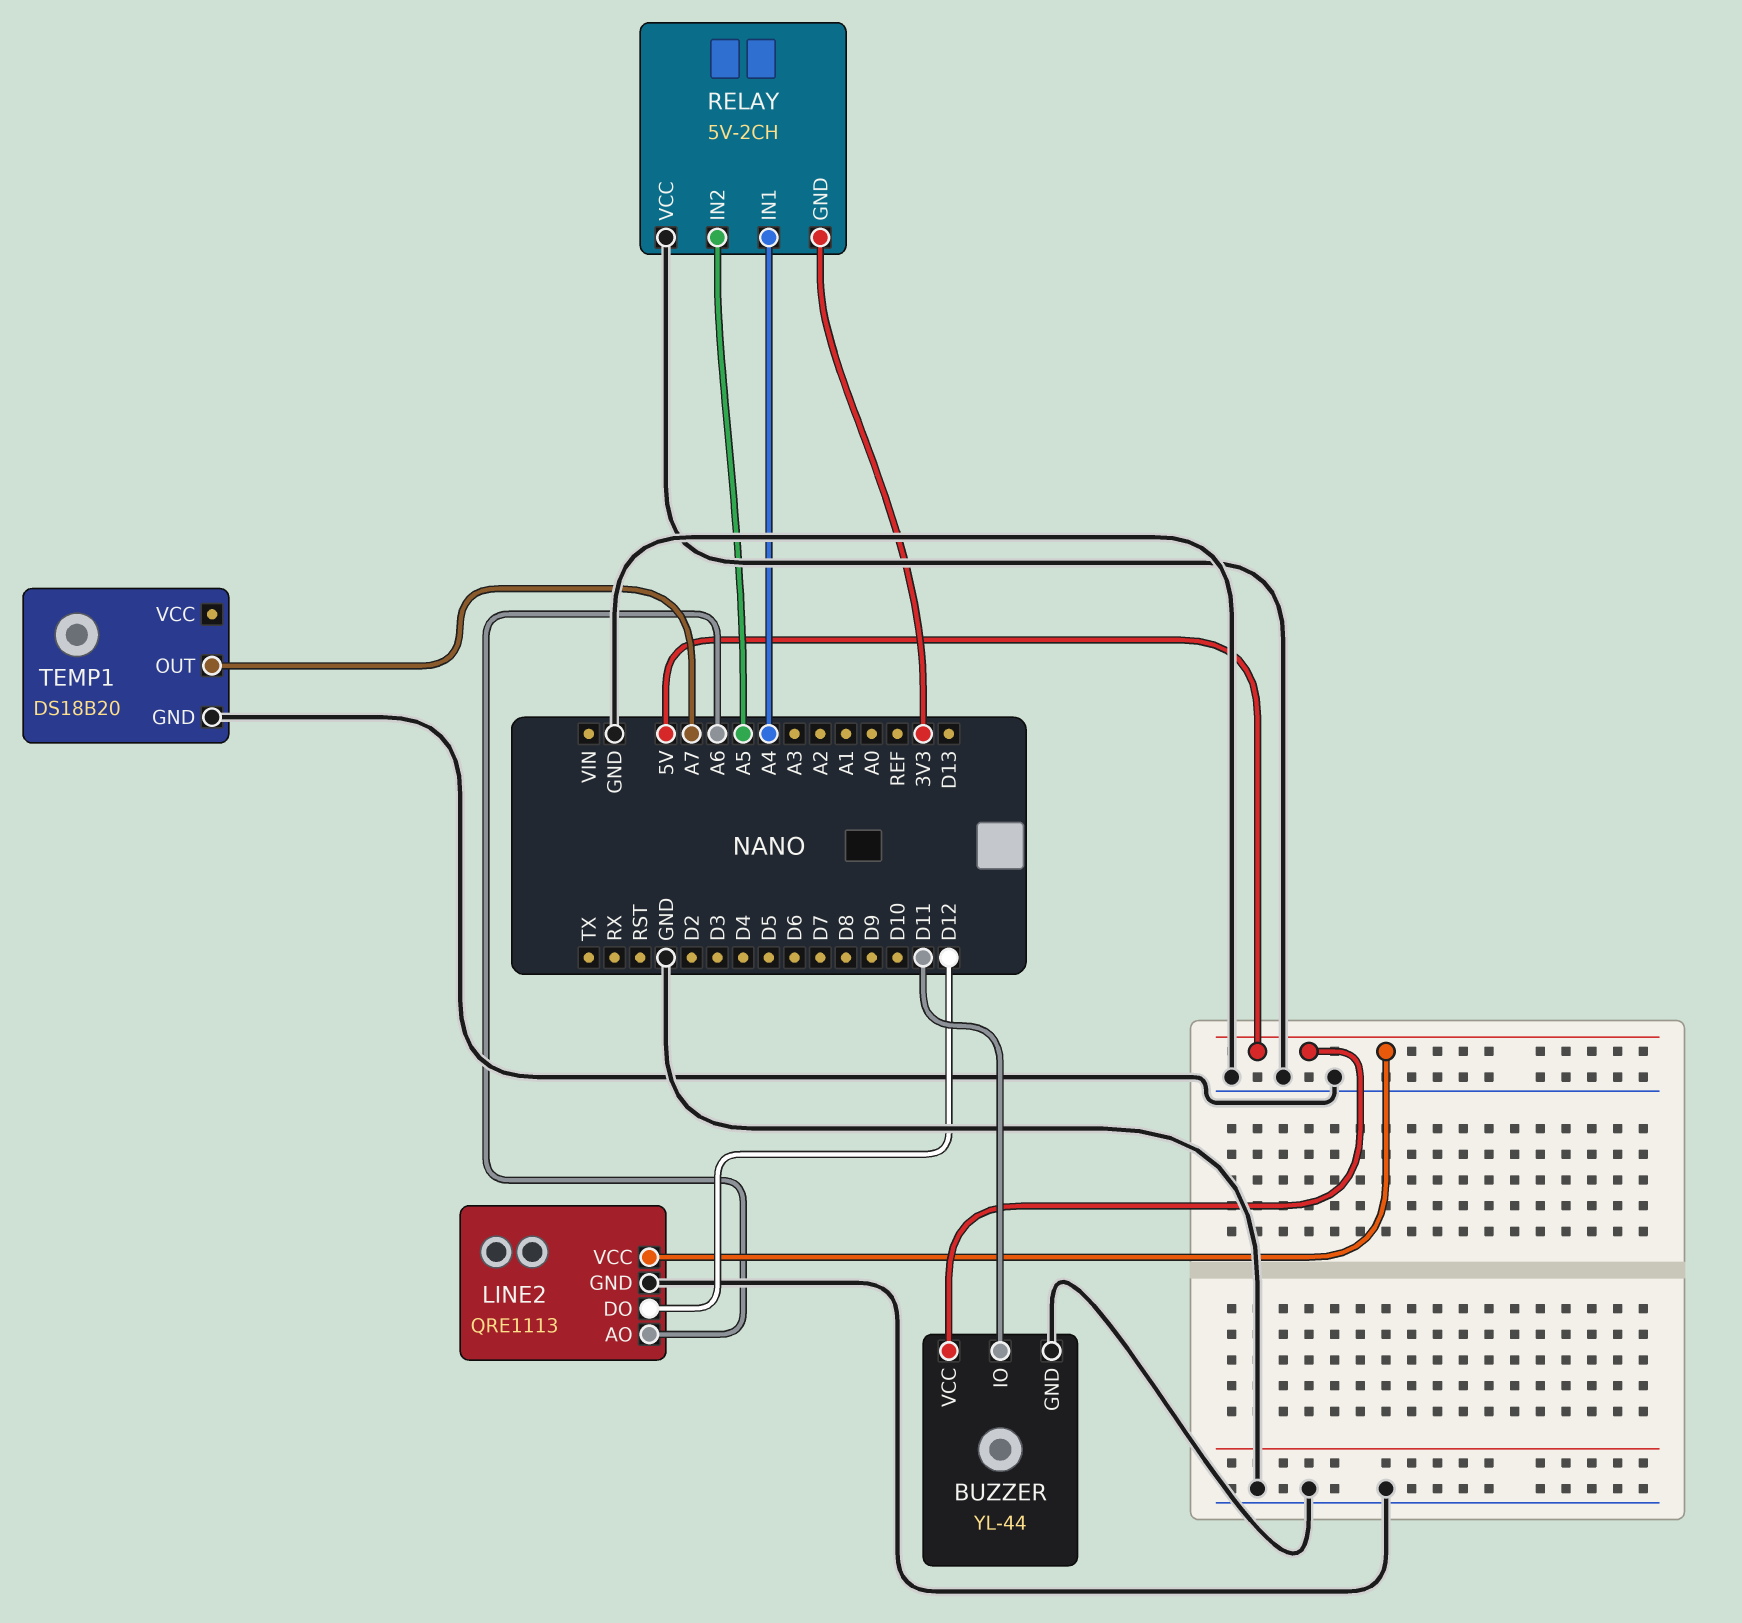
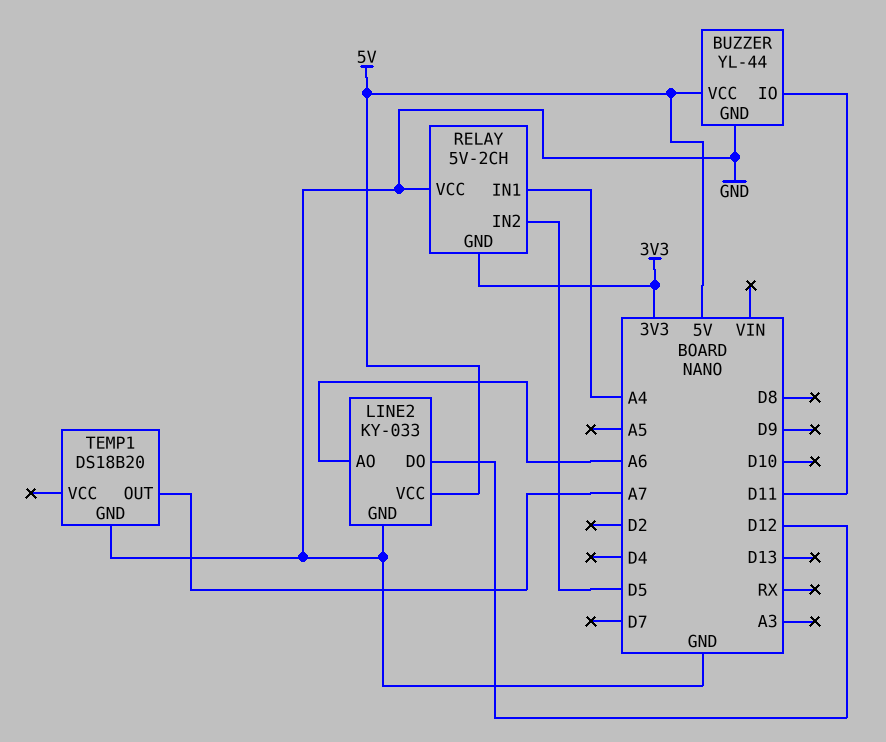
LINE2: QRE1113 -> KY-033
RELAY pin IN2: A5 -> D5

